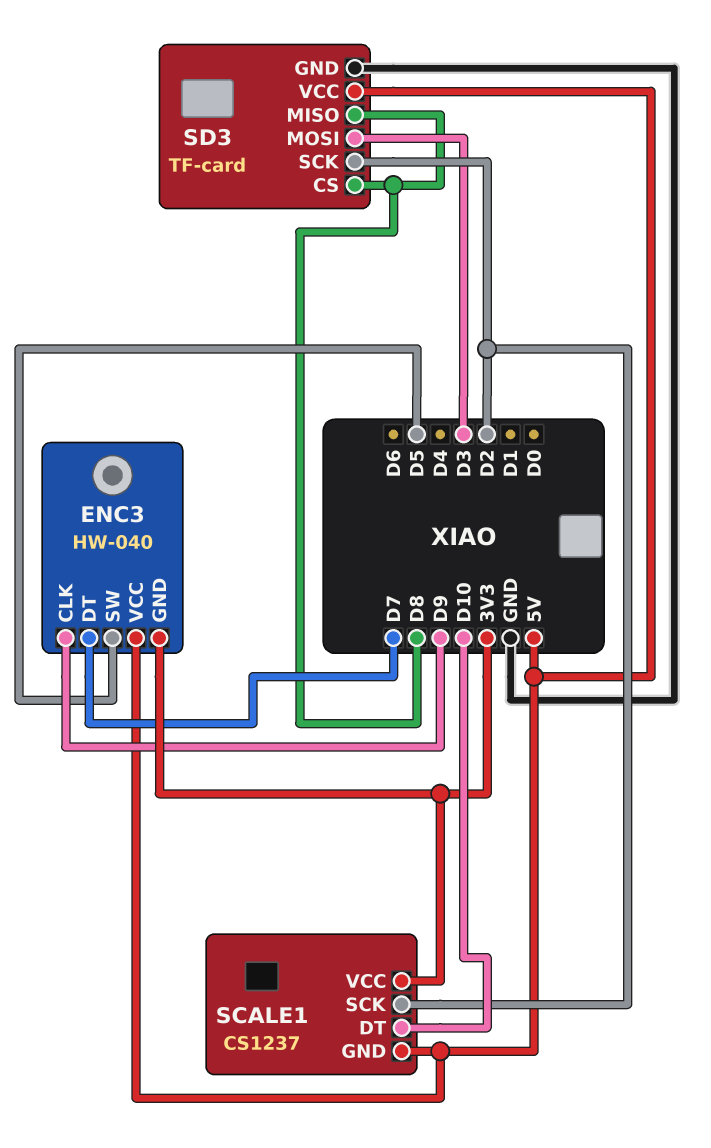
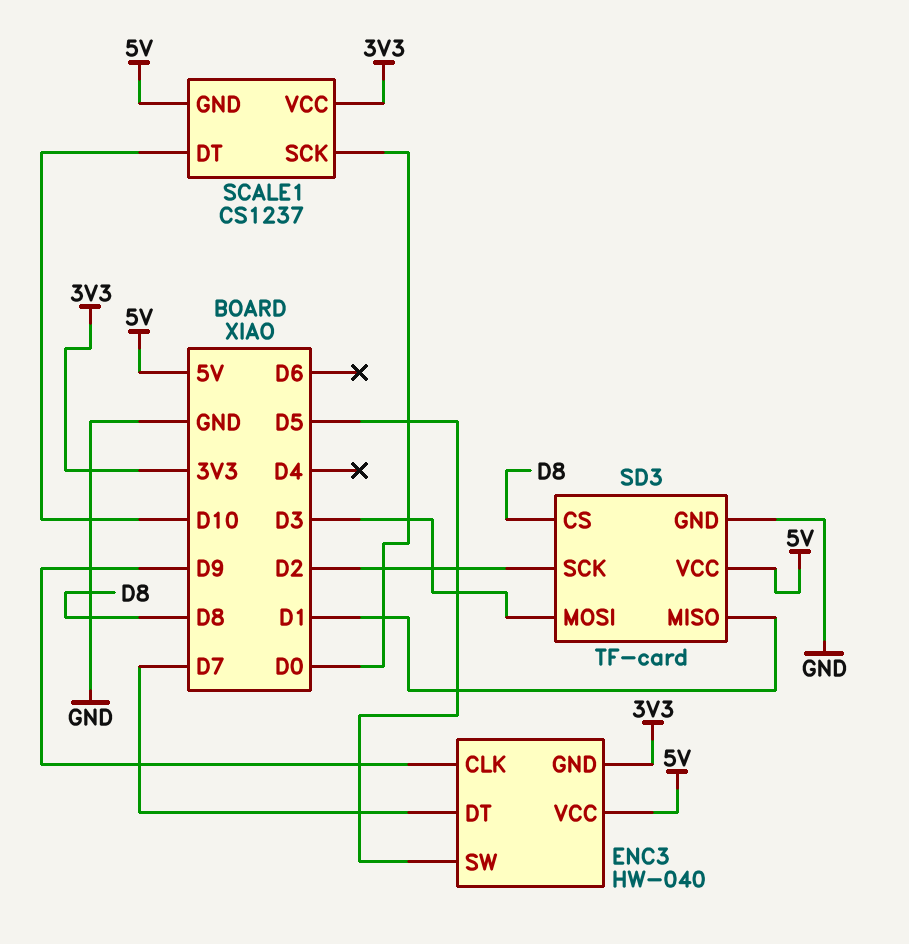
SCALE1 pin SCK: D2 -> D0
SD3 pin MISO: D8 -> D1

